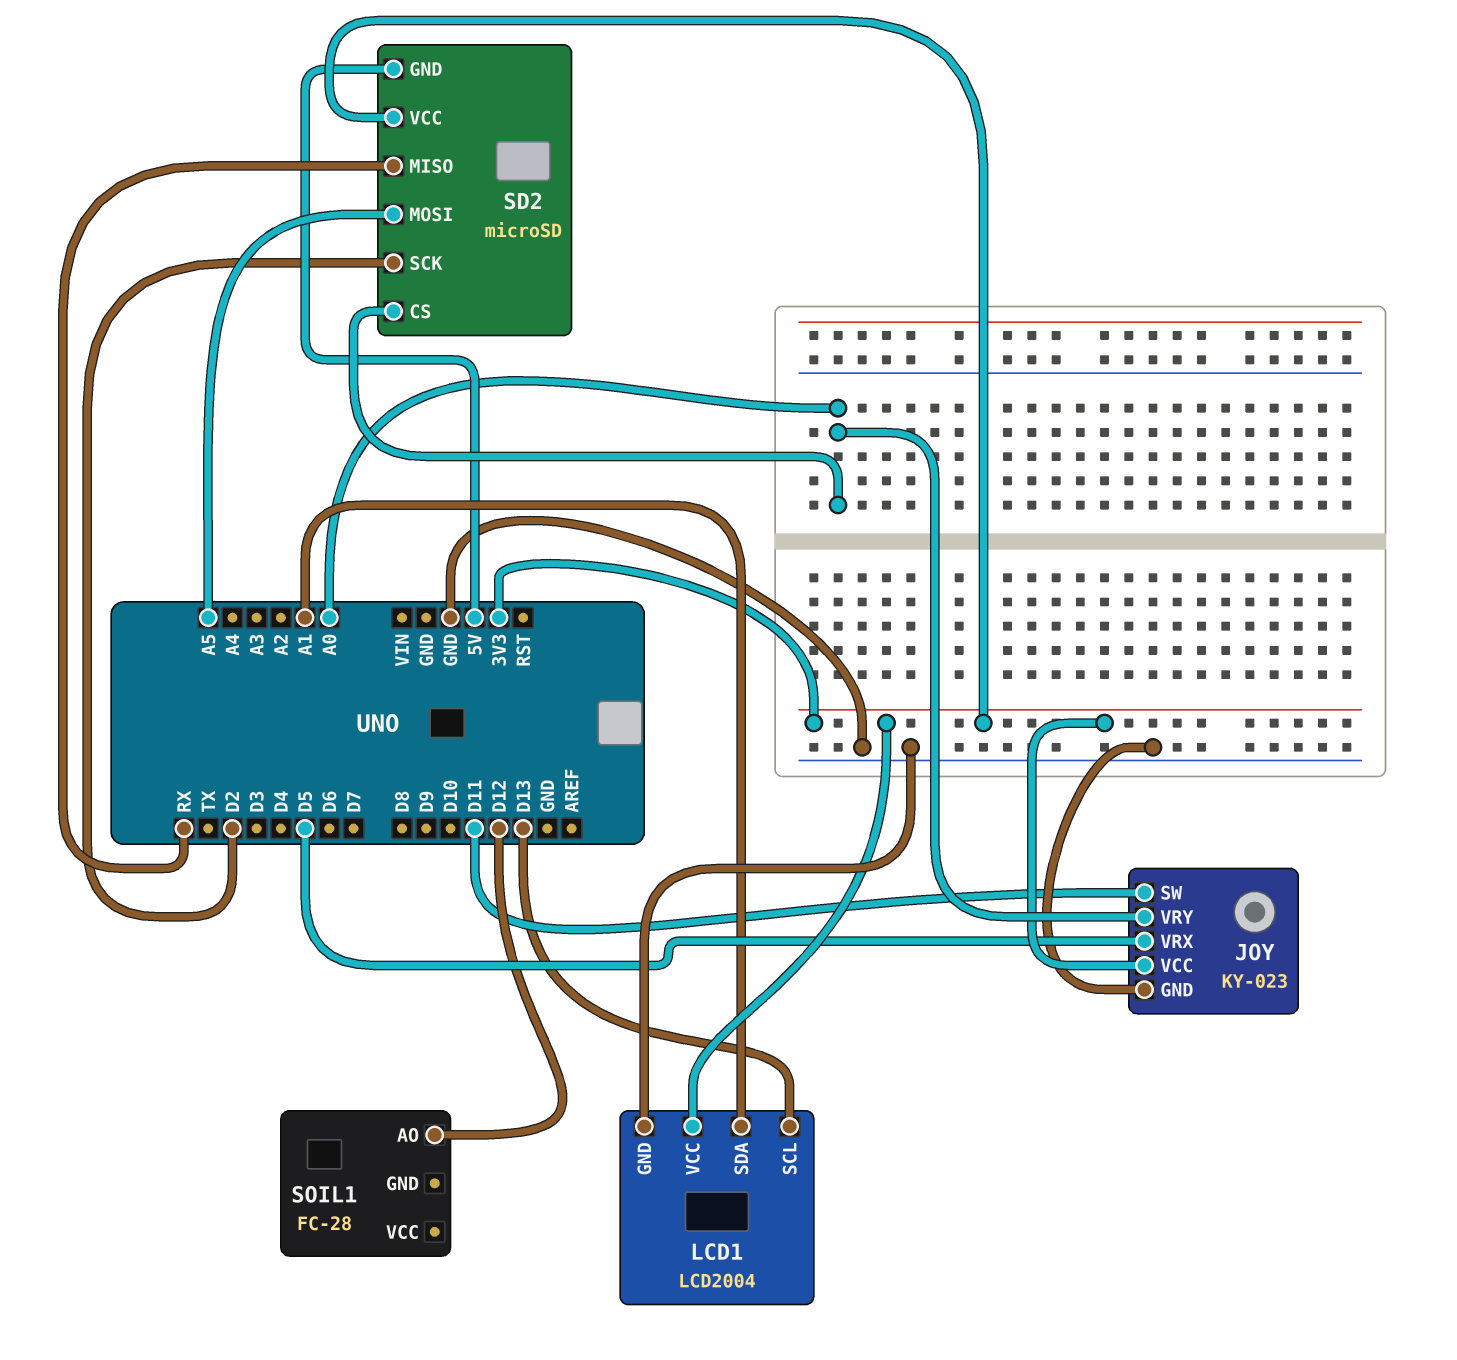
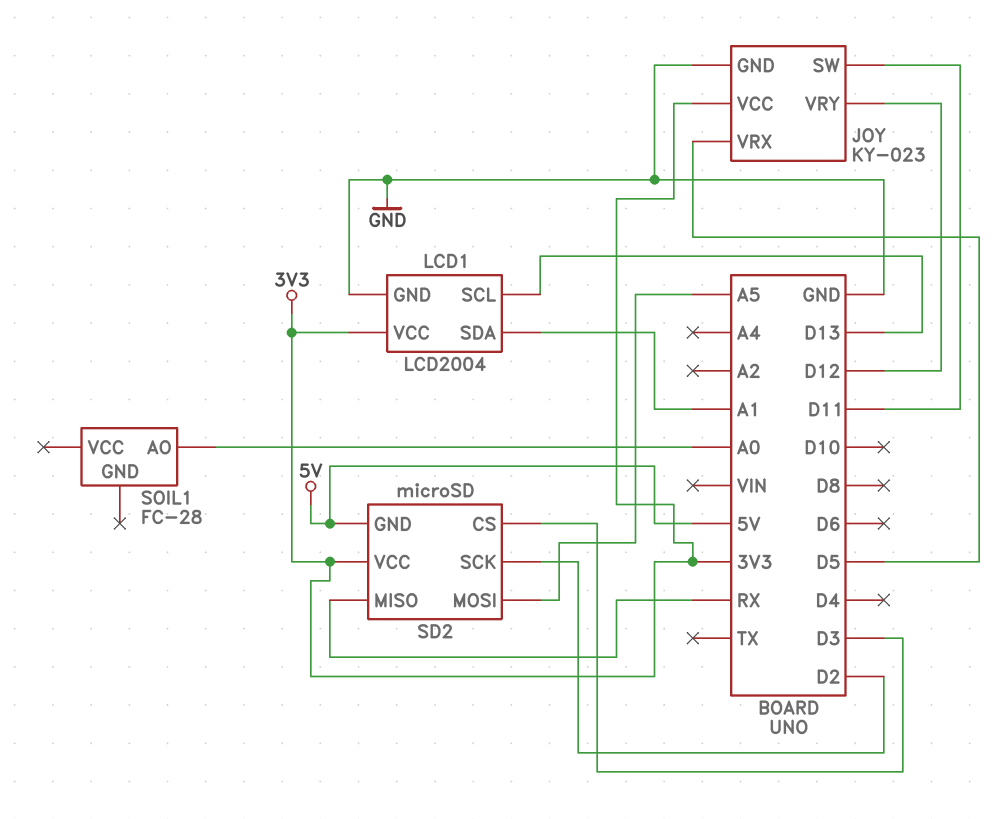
JOY pin VRY: A0 -> D12
SD2 pin CS: A0 -> D3
SOIL1 pin AO: D12 -> A0

